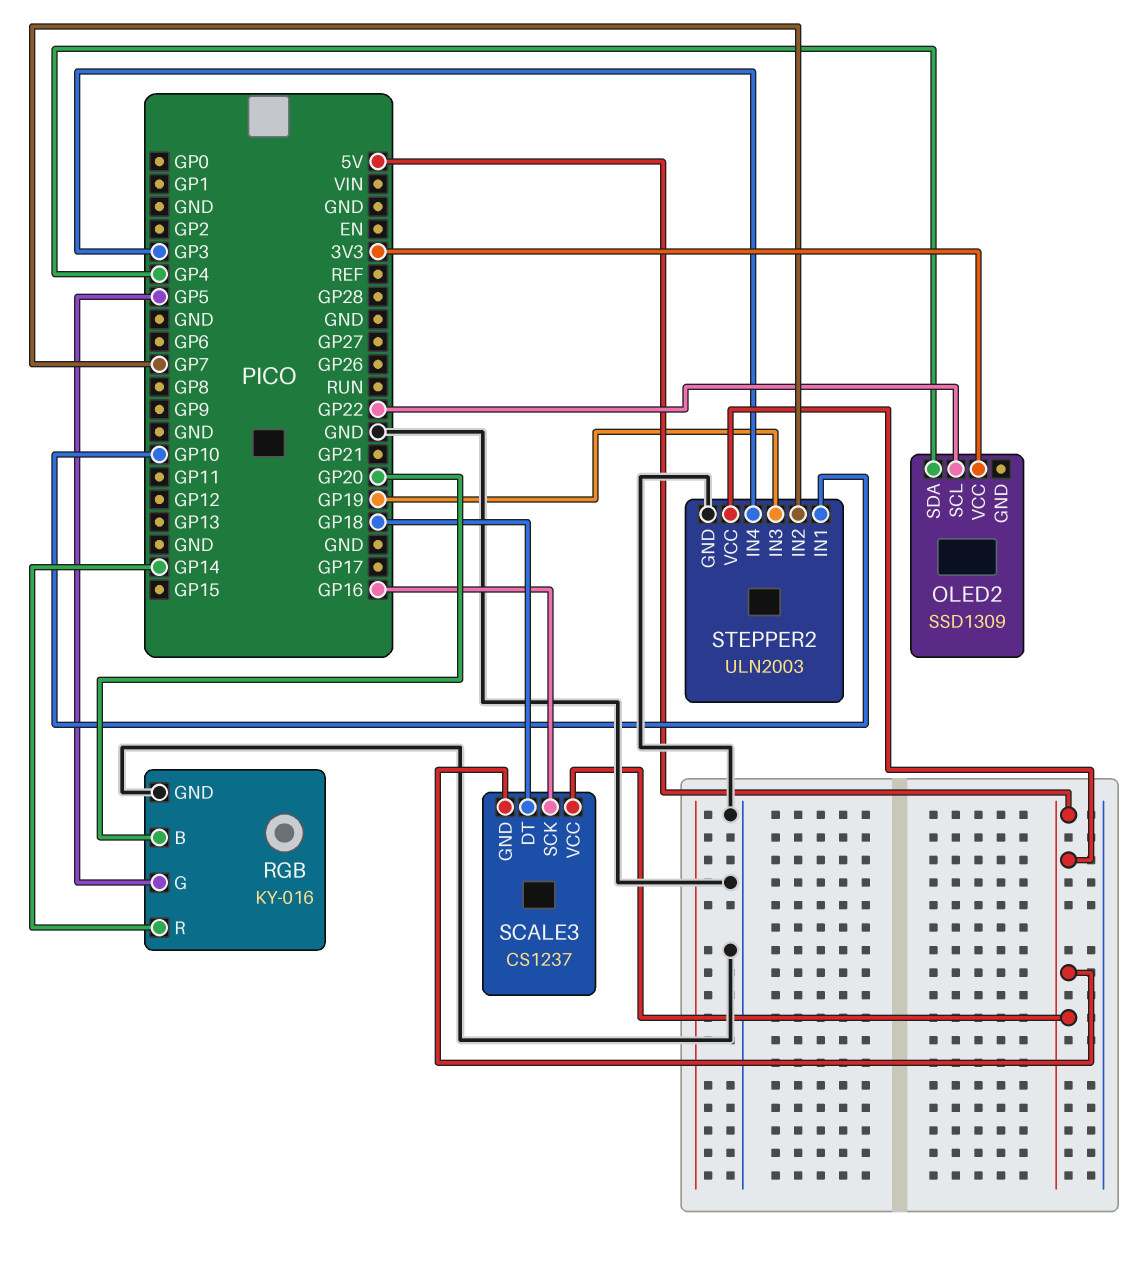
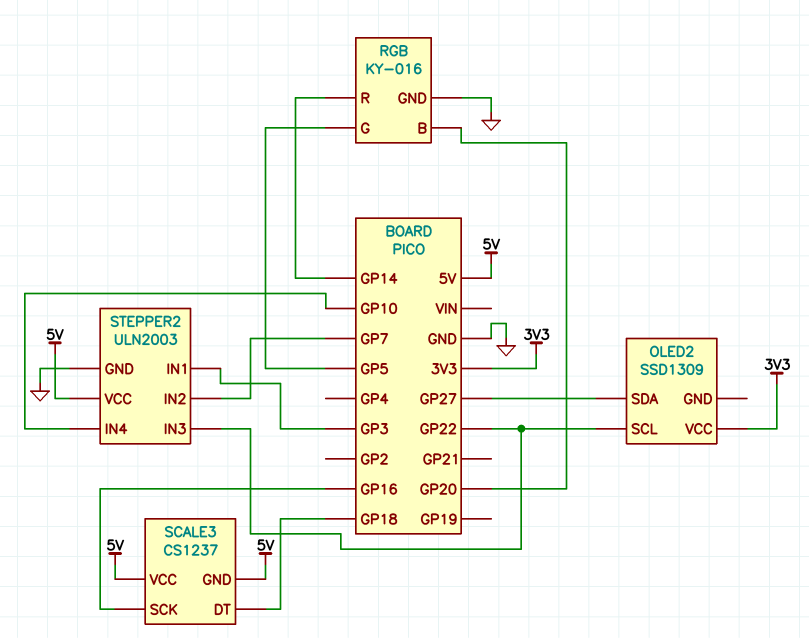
OLED2 pin SDA: GP4 -> GP27
STEPPER2 pin IN1: GP10 -> GP3
STEPPER2 pin IN3: GP19 -> GP22
STEPPER2 pin IN4: GP3 -> GP10

